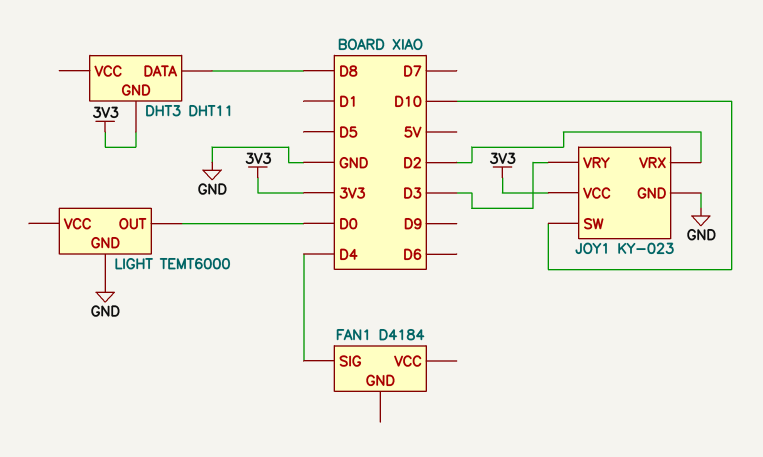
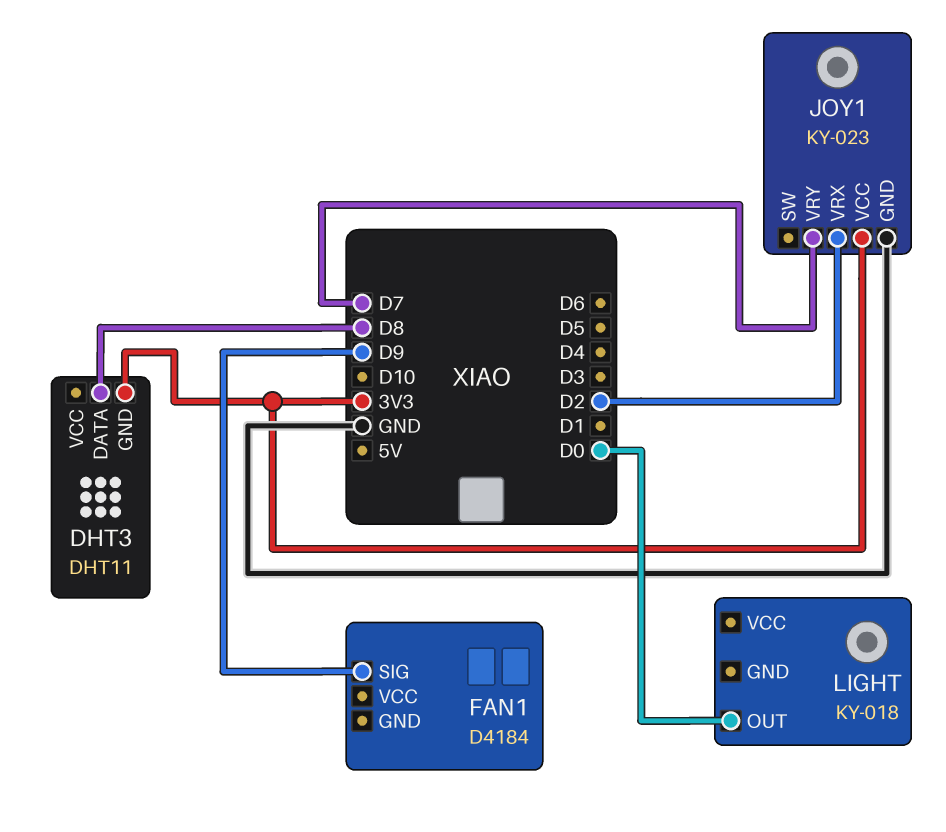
FAN1 pin SIG: D4 -> D9
JOY1 pin SW: D10 -> none
JOY1 pin VRY: D3 -> D7
LIGHT: TEMT6000 -> KY-018
LIGHT pin GND: GND -> none

